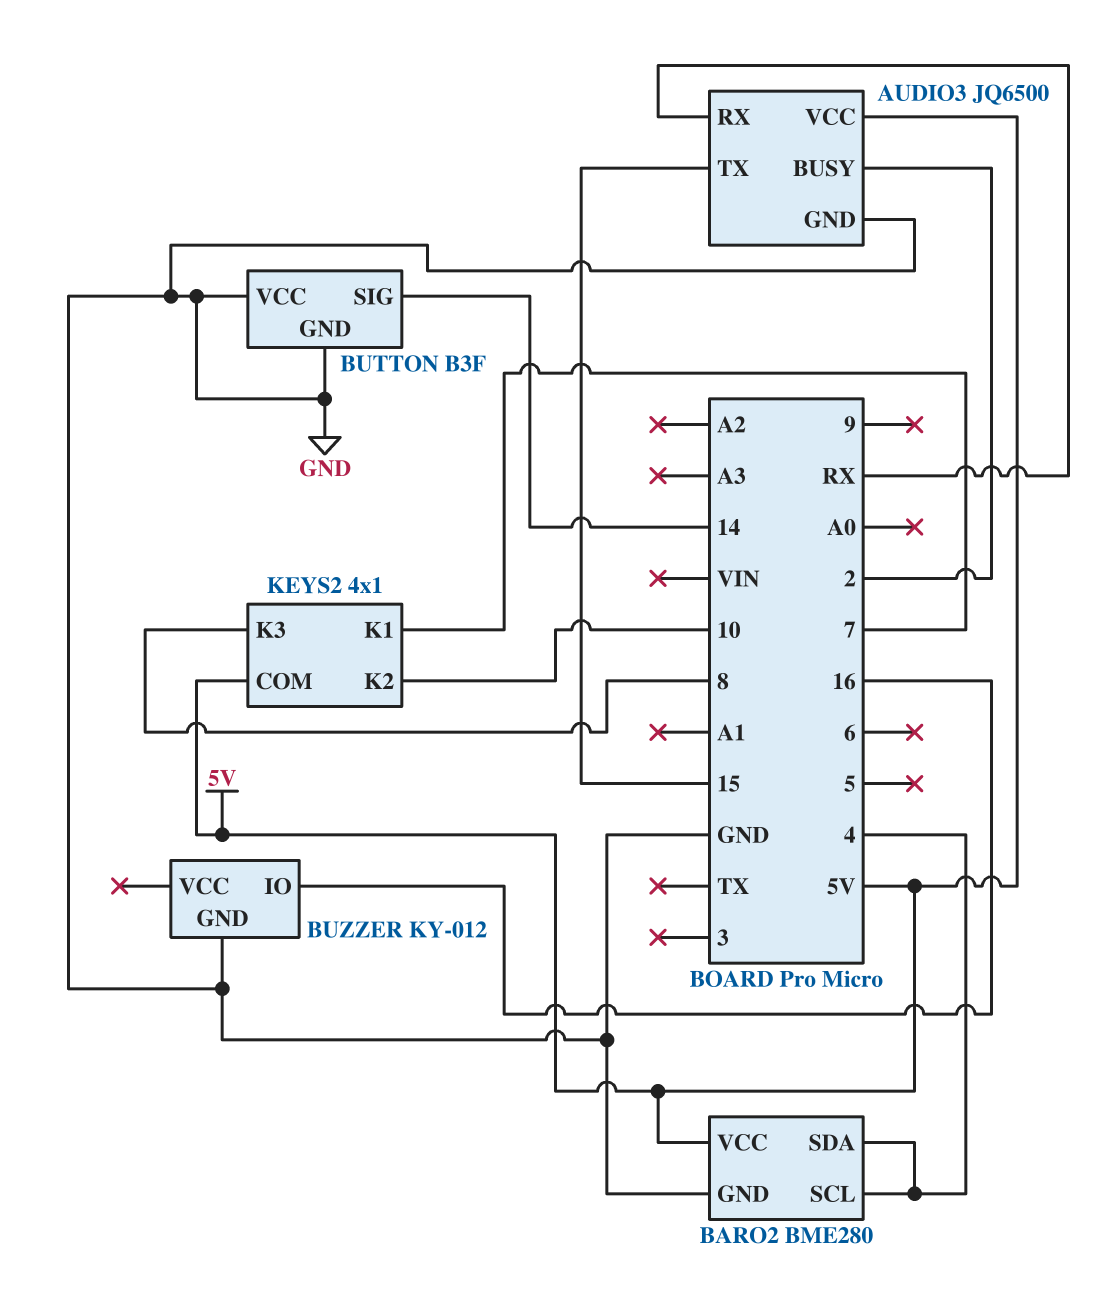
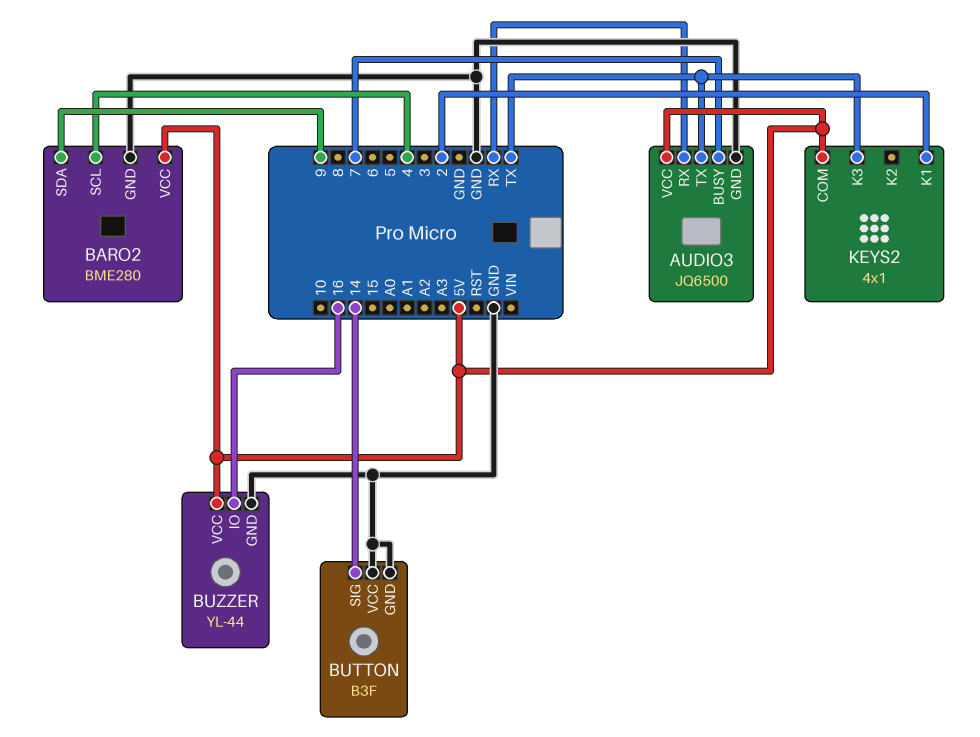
AUDIO3 pin BUSY: 2 -> 7
AUDIO3 pin TX: 15 -> TX
BARO2 pin SDA: 4 -> 9
BUZZER: KY-012 -> YL-44
BUZZER pin VCC: none -> 5V
KEYS2 pin K1: 7 -> 2
KEYS2 pin K2: 10 -> none
KEYS2 pin K3: 8 -> TX

